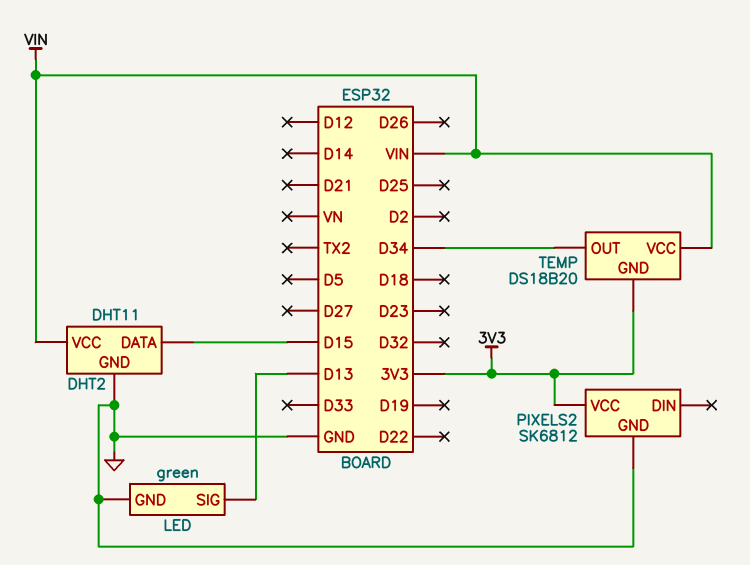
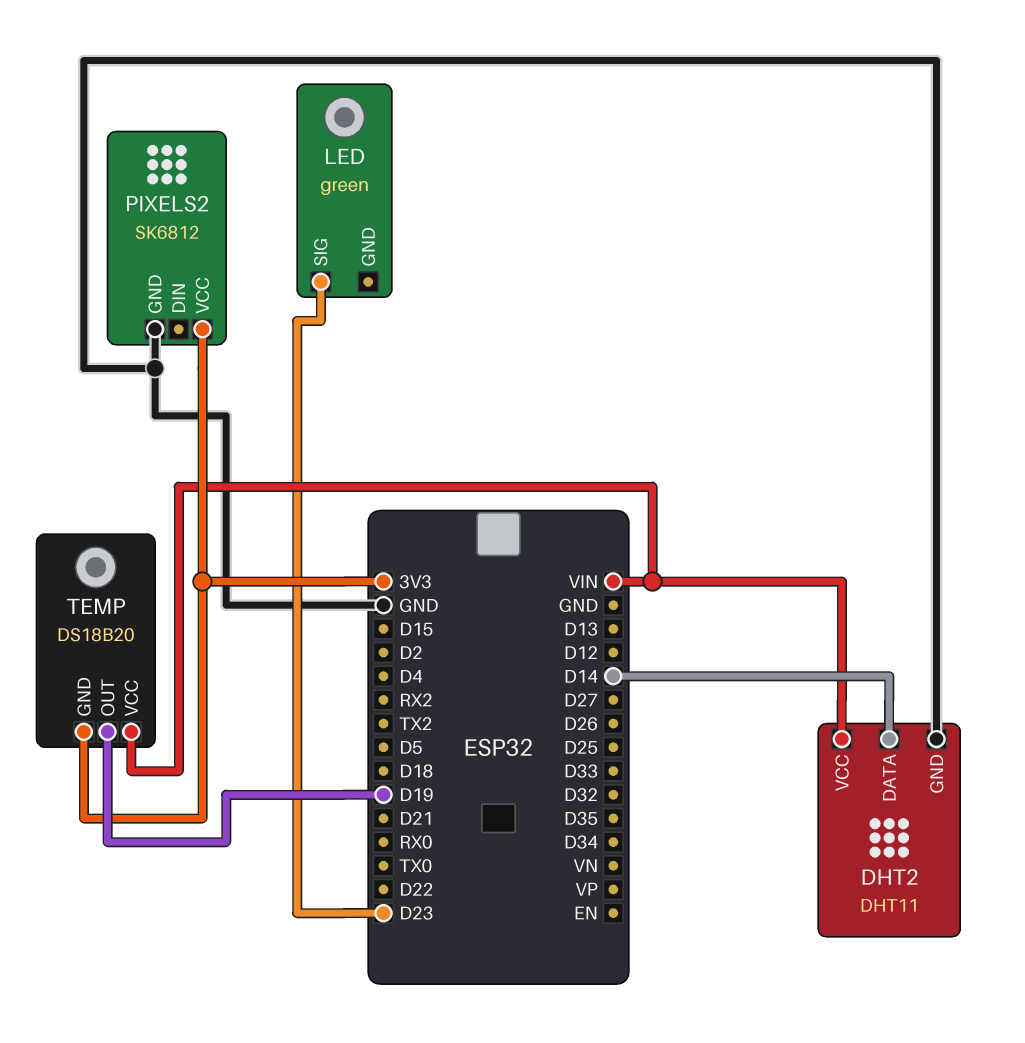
DHT2 pin DATA: D15 -> D14
LED pin GND: GND -> none
LED pin SIG: D13 -> D23
TEMP pin OUT: D34 -> D19

